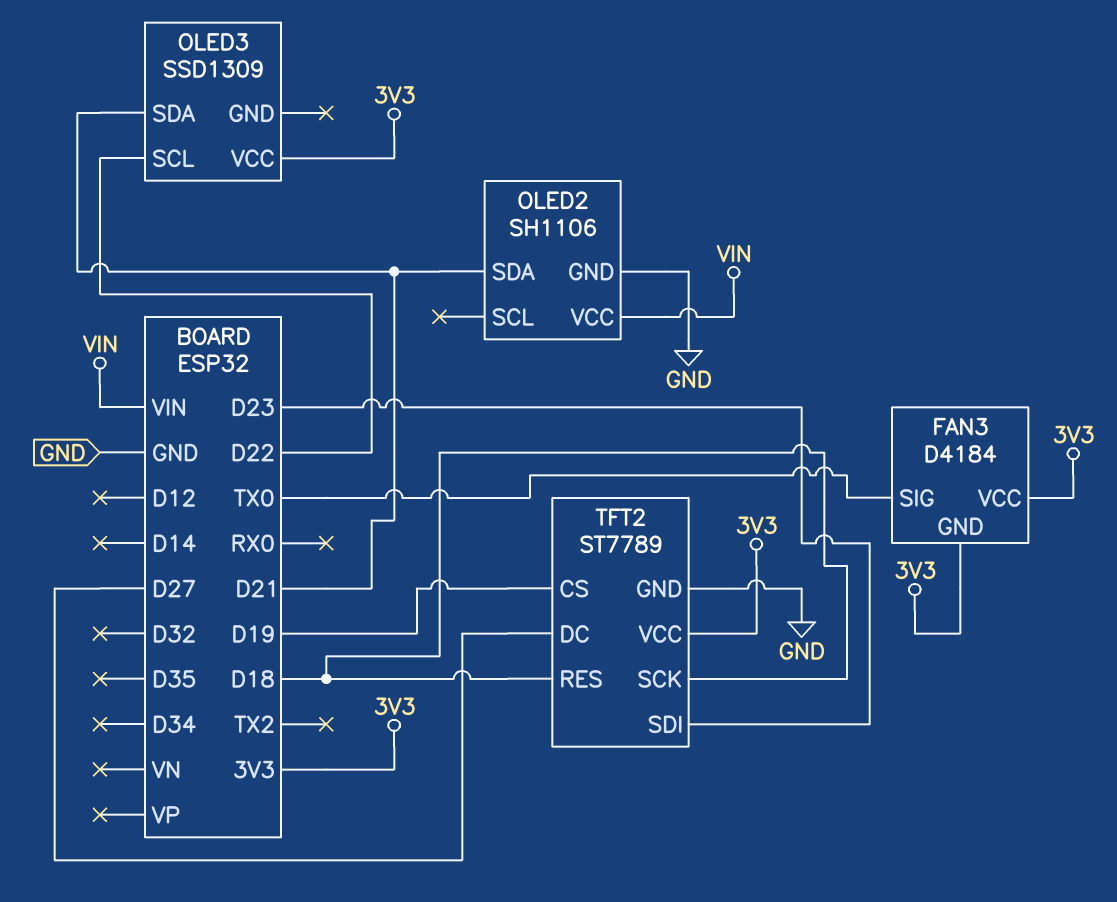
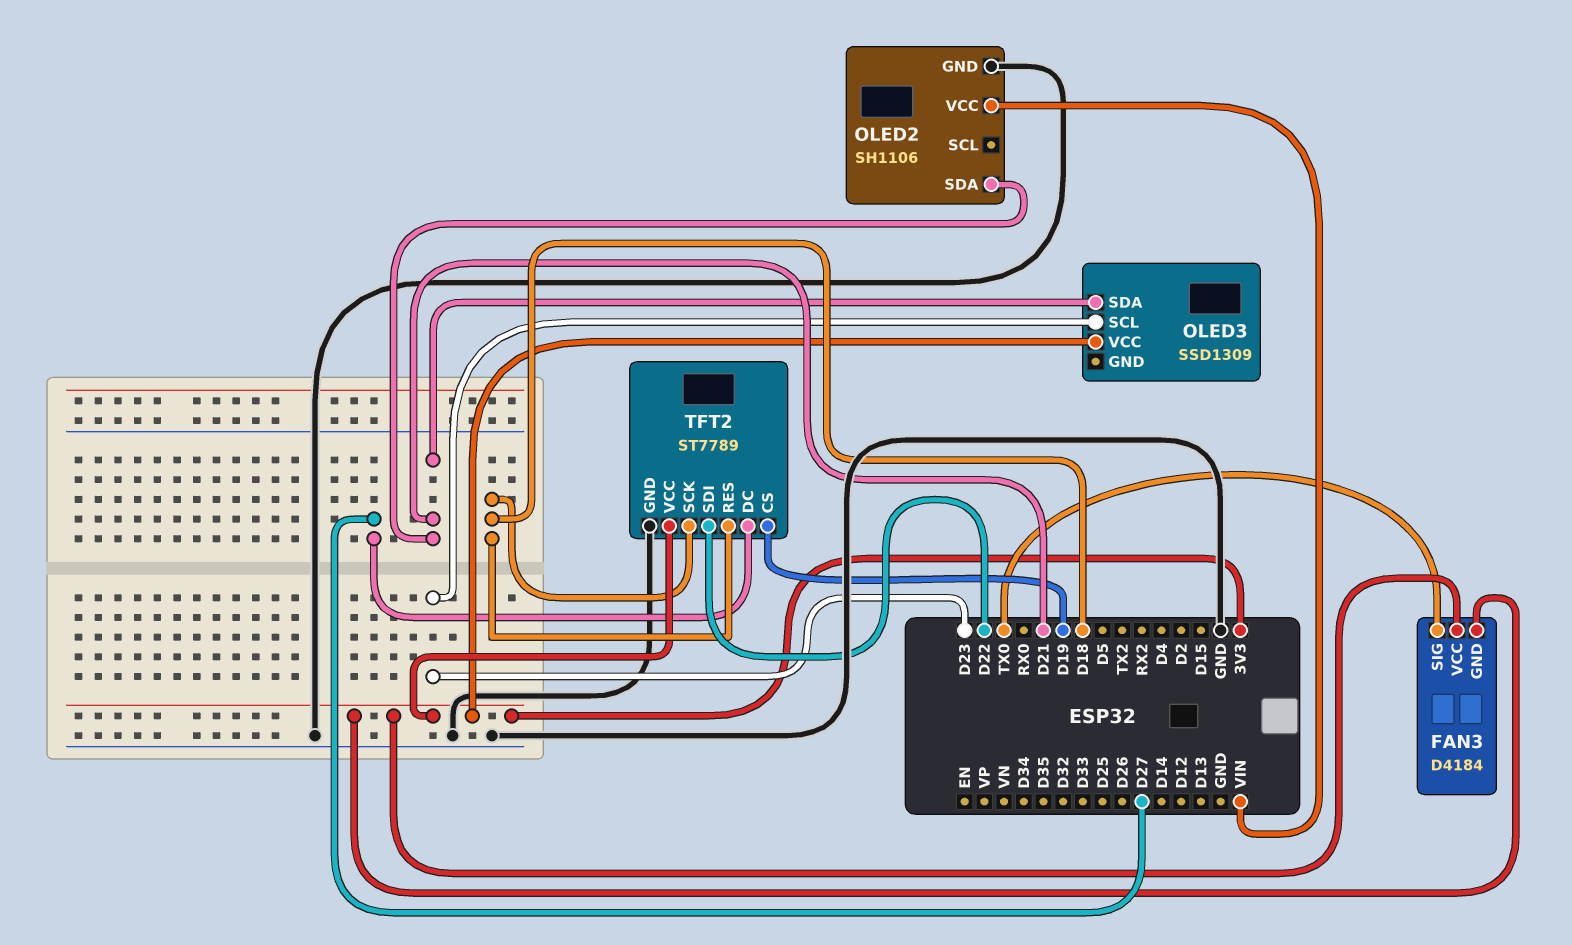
OLED3 pin SCL: D22 -> D23
TFT2 pin SDI: D23 -> D22

